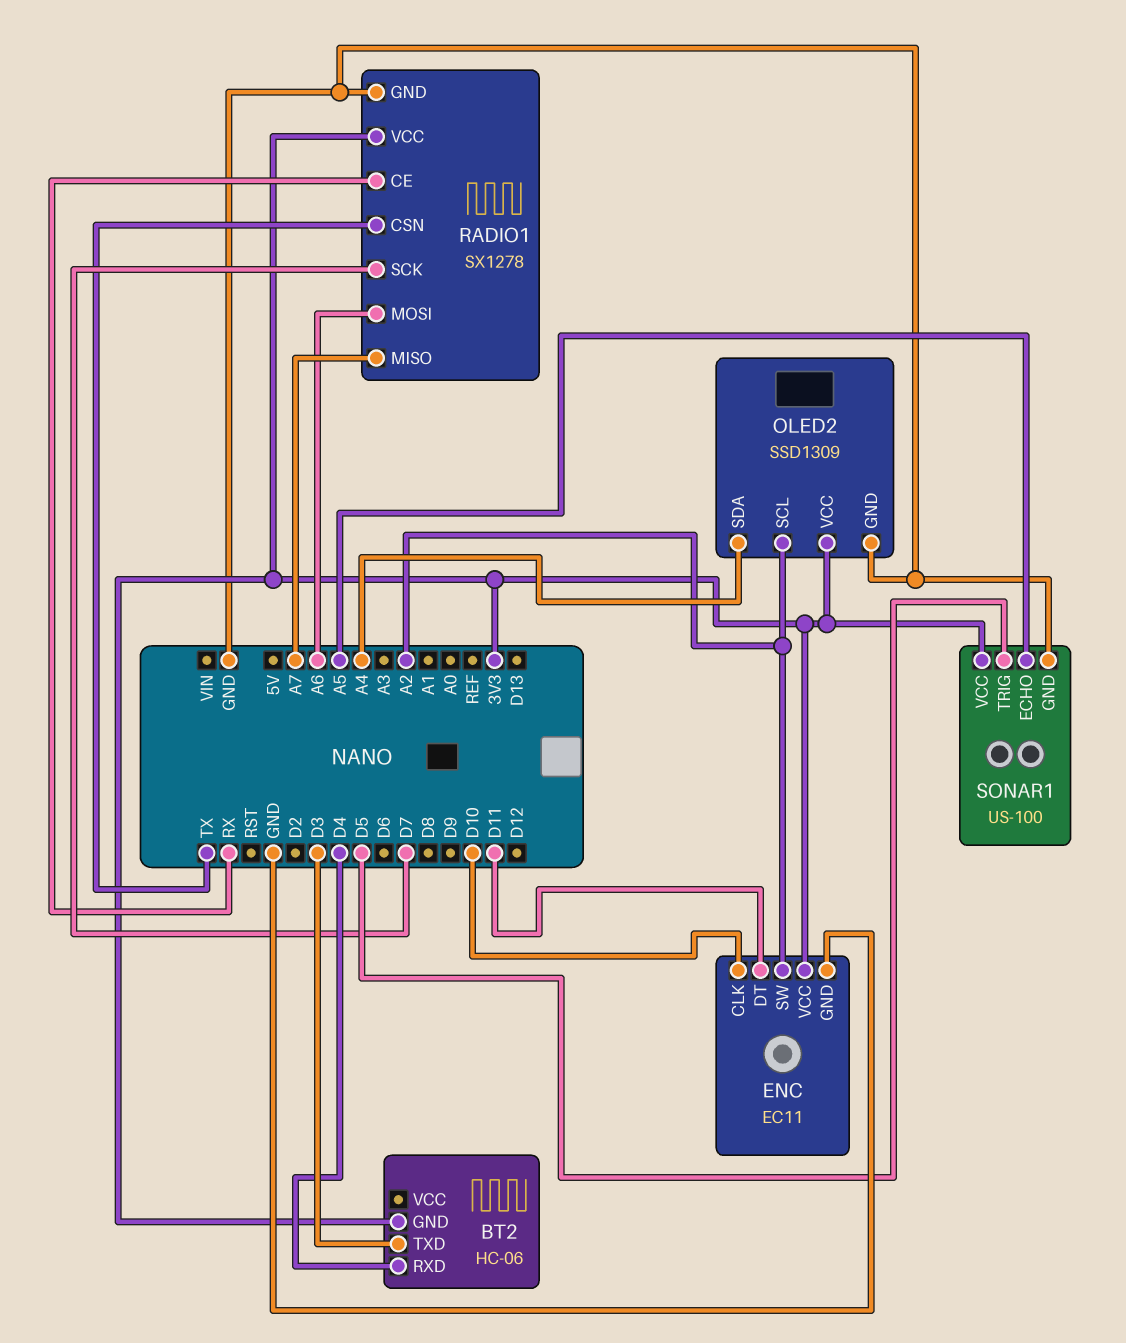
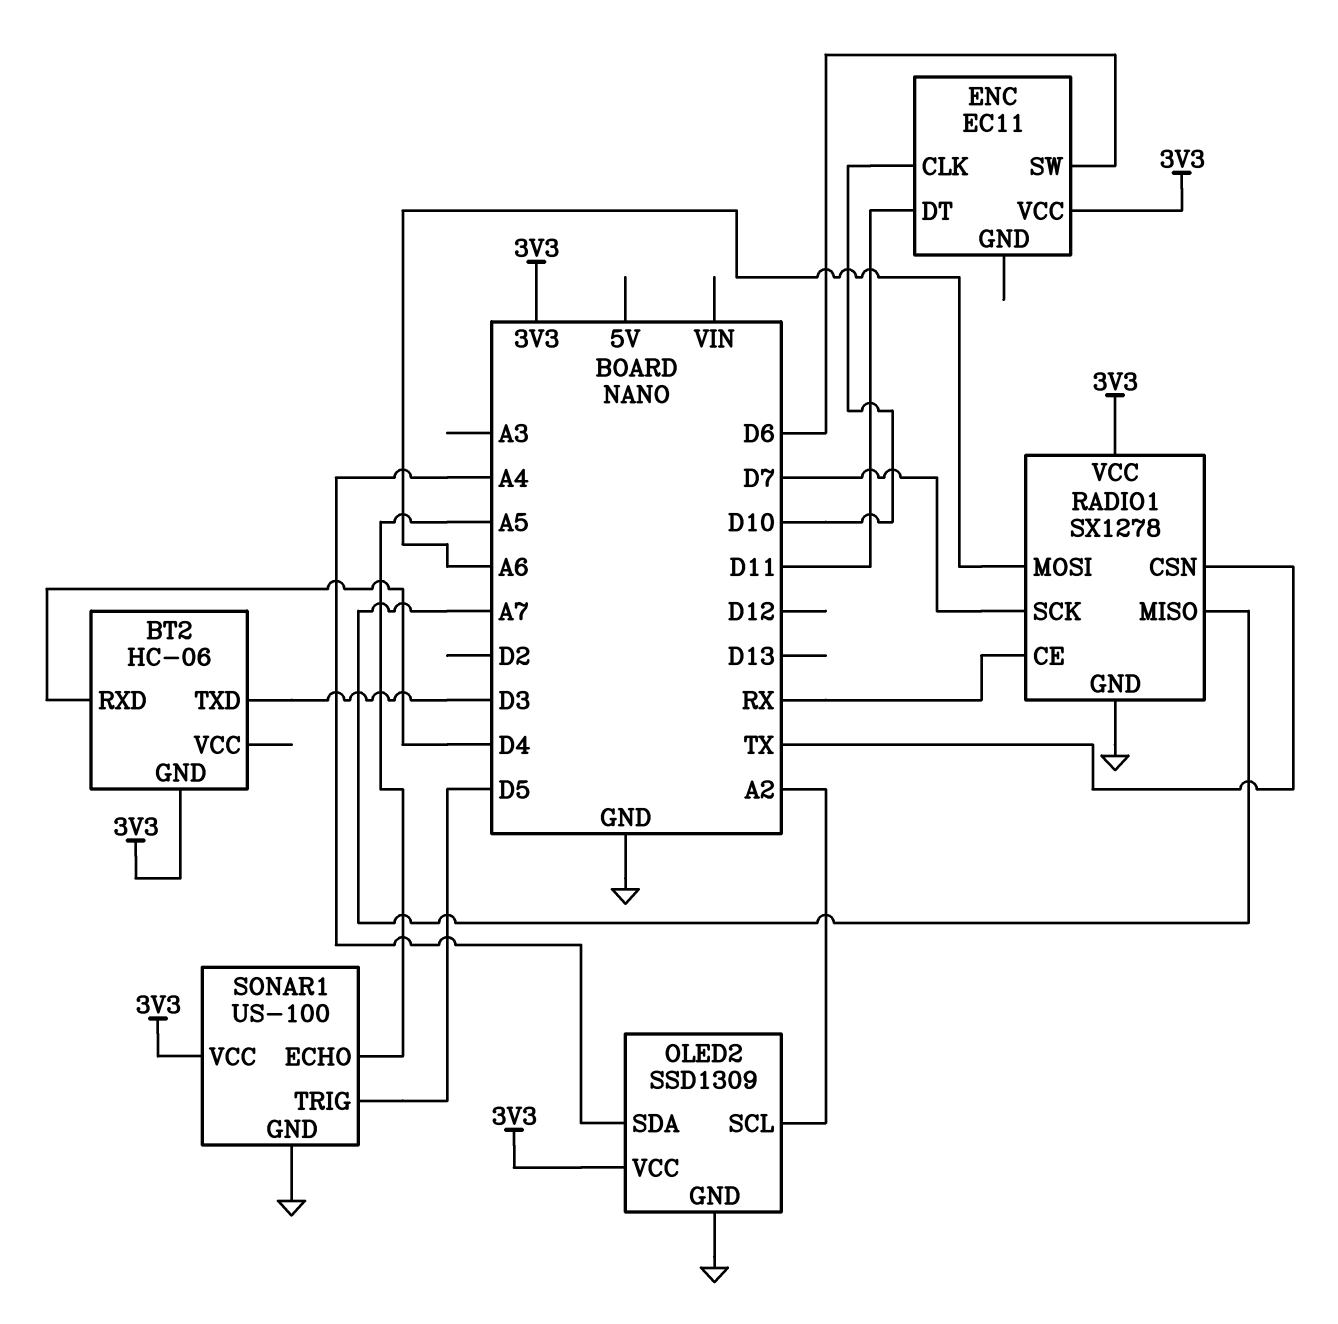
ENC pin GND: GND -> none
ENC pin SW: A2 -> D6

